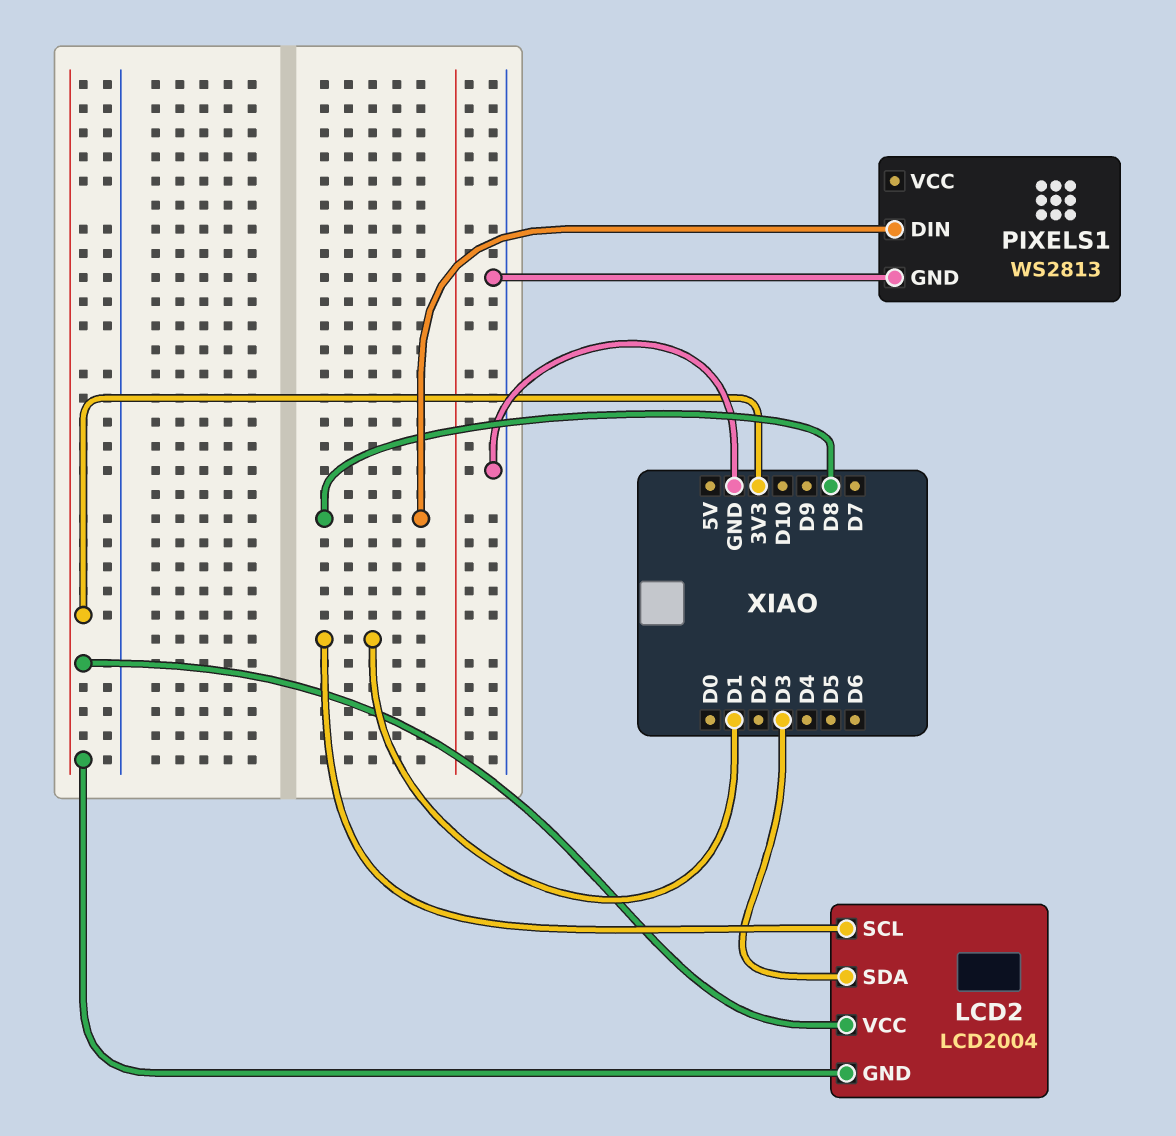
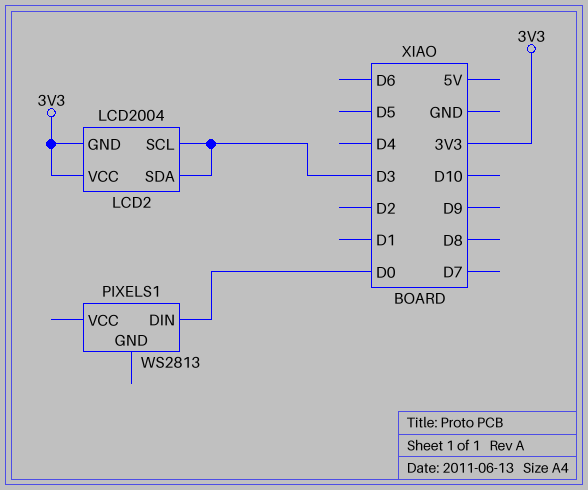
LCD2 pin SCL: D1 -> D3
PIXELS1 pin DIN: D8 -> D0
PIXELS1 pin GND: GND -> none

